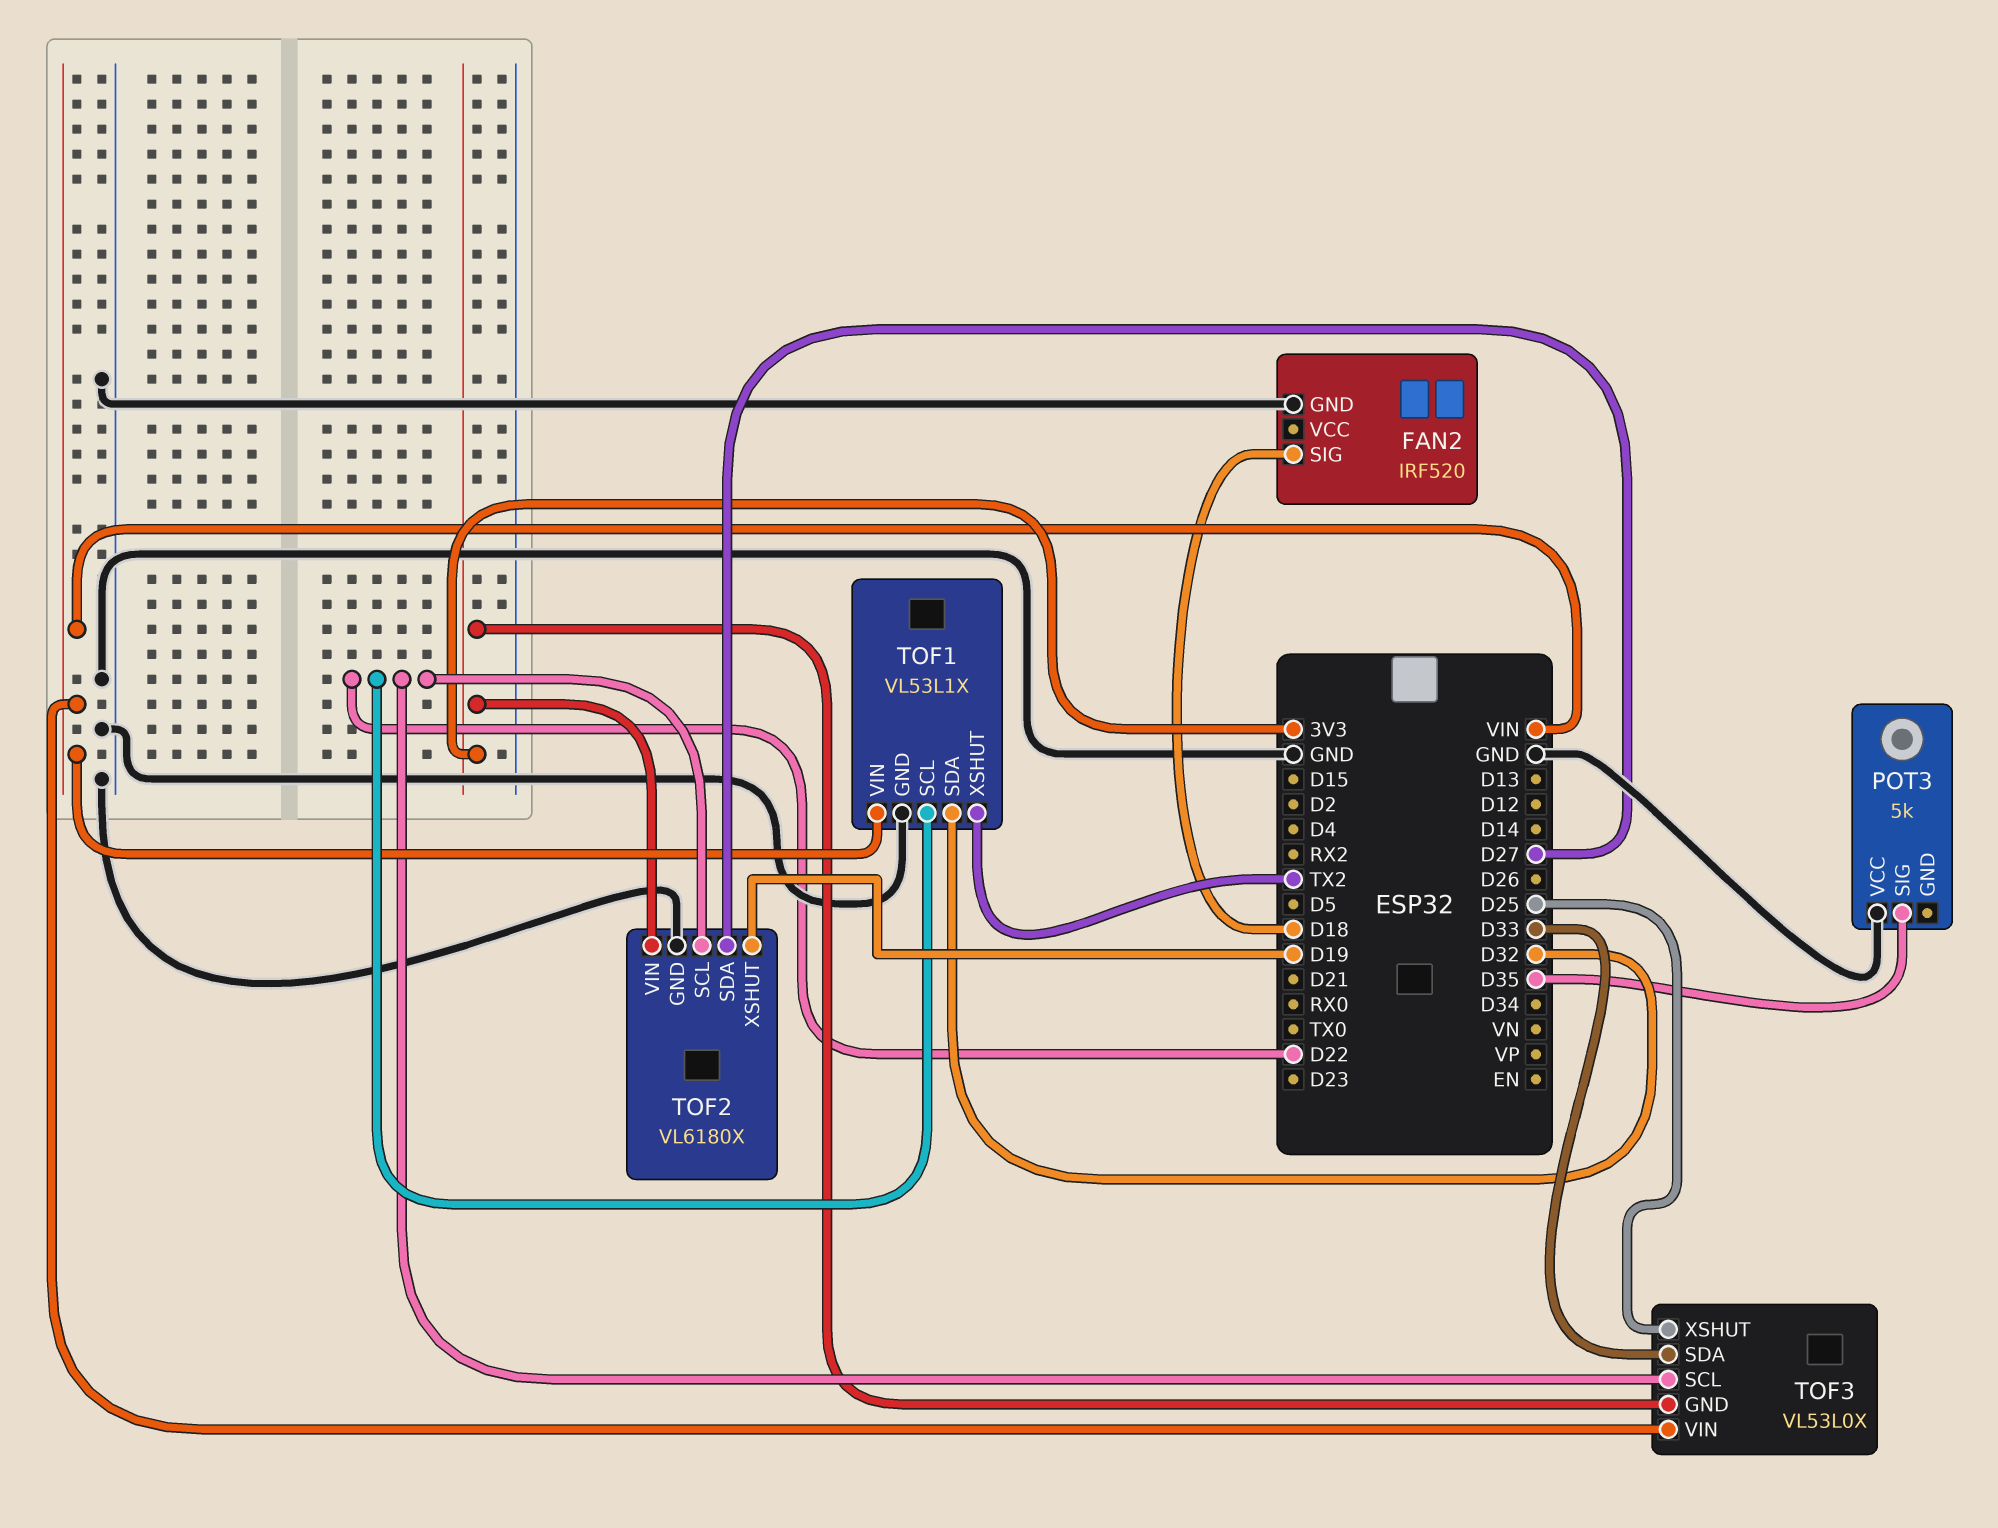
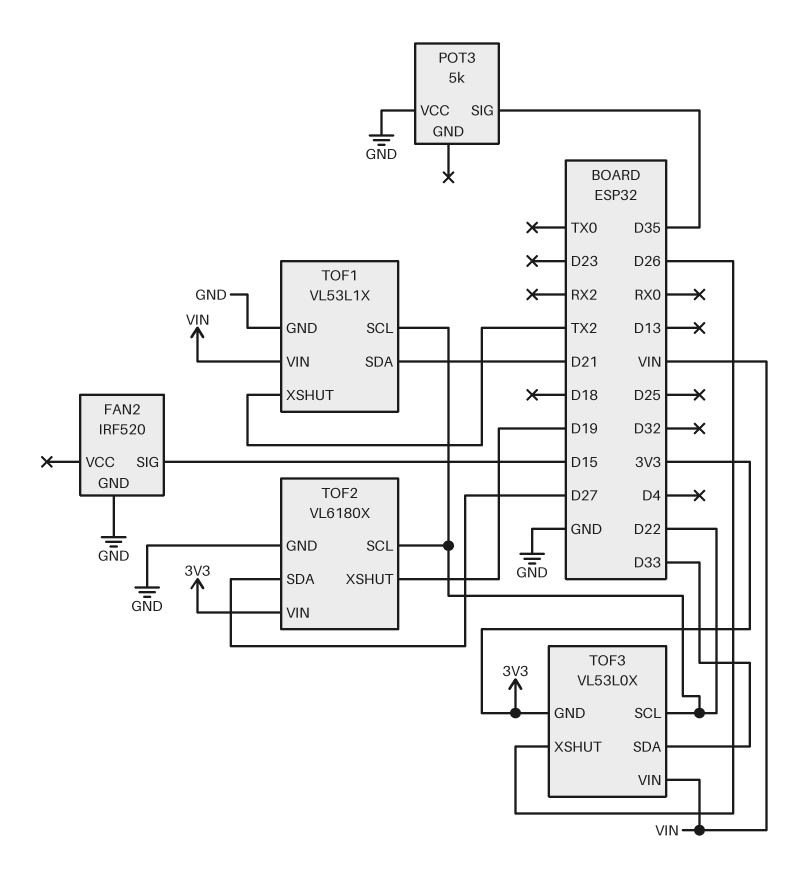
FAN2 pin SIG: D18 -> D15
TOF1 pin SDA: D32 -> D21
TOF3 pin XSHUT: D25 -> D26

